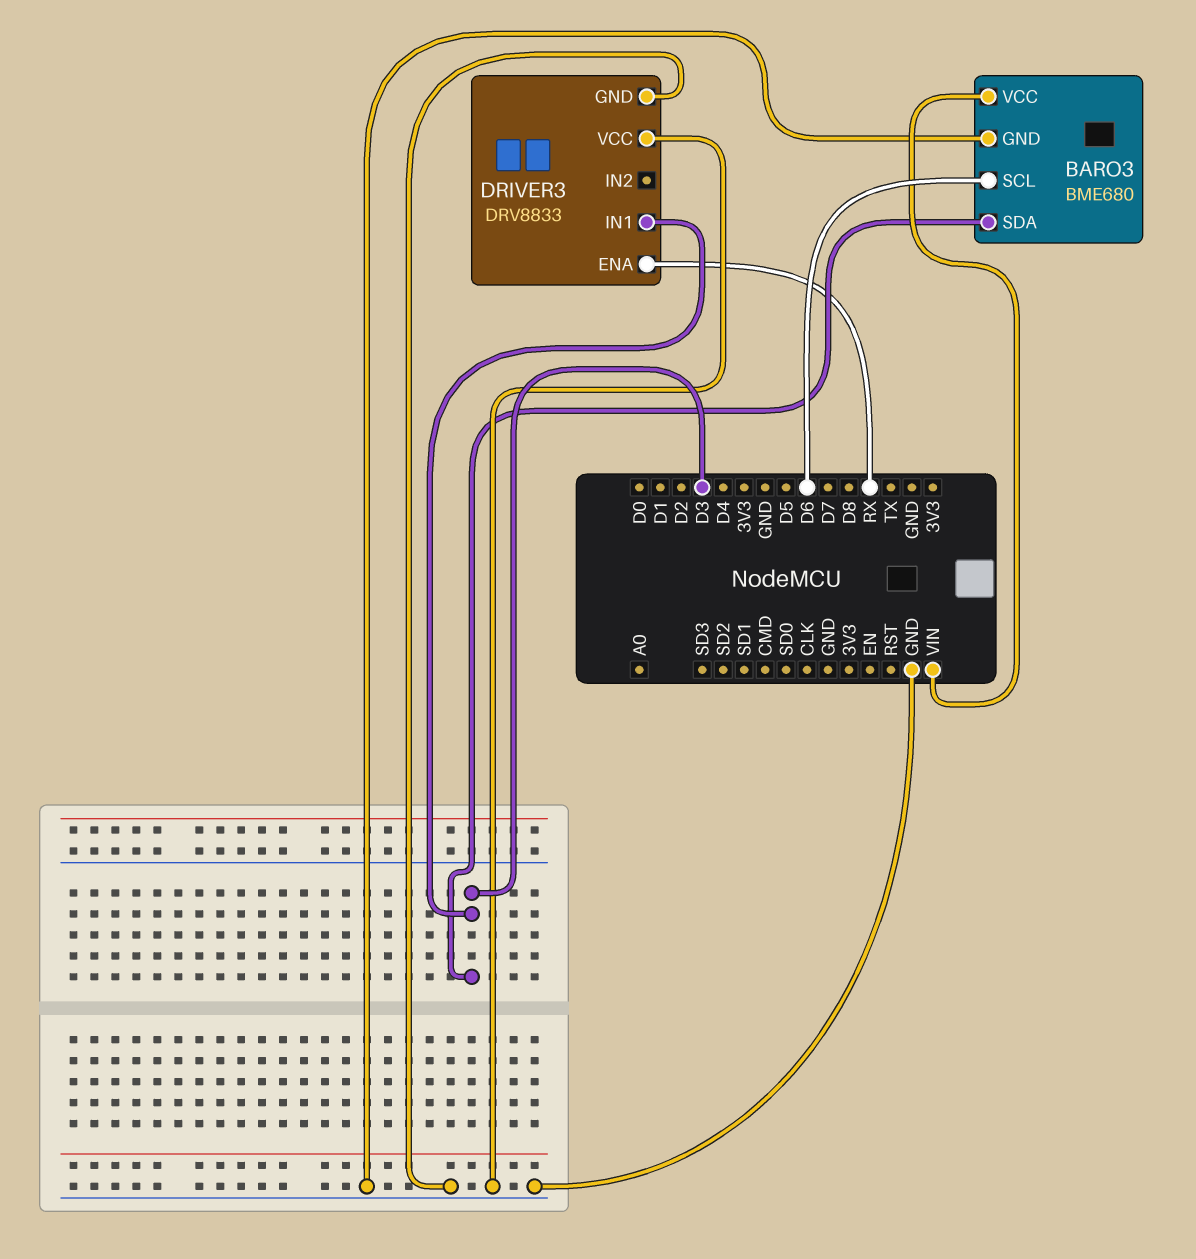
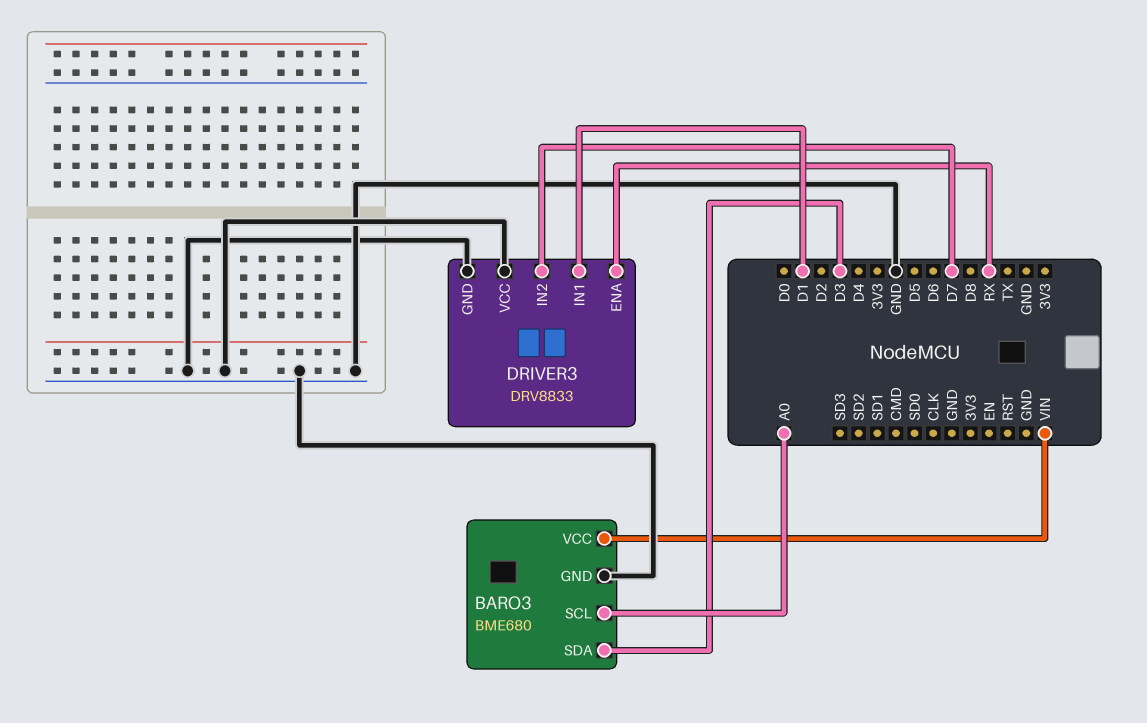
BARO3 pin SCL: D6 -> A0
DRIVER3 pin IN1: D3 -> D1
DRIVER3 pin IN2: none -> D7

